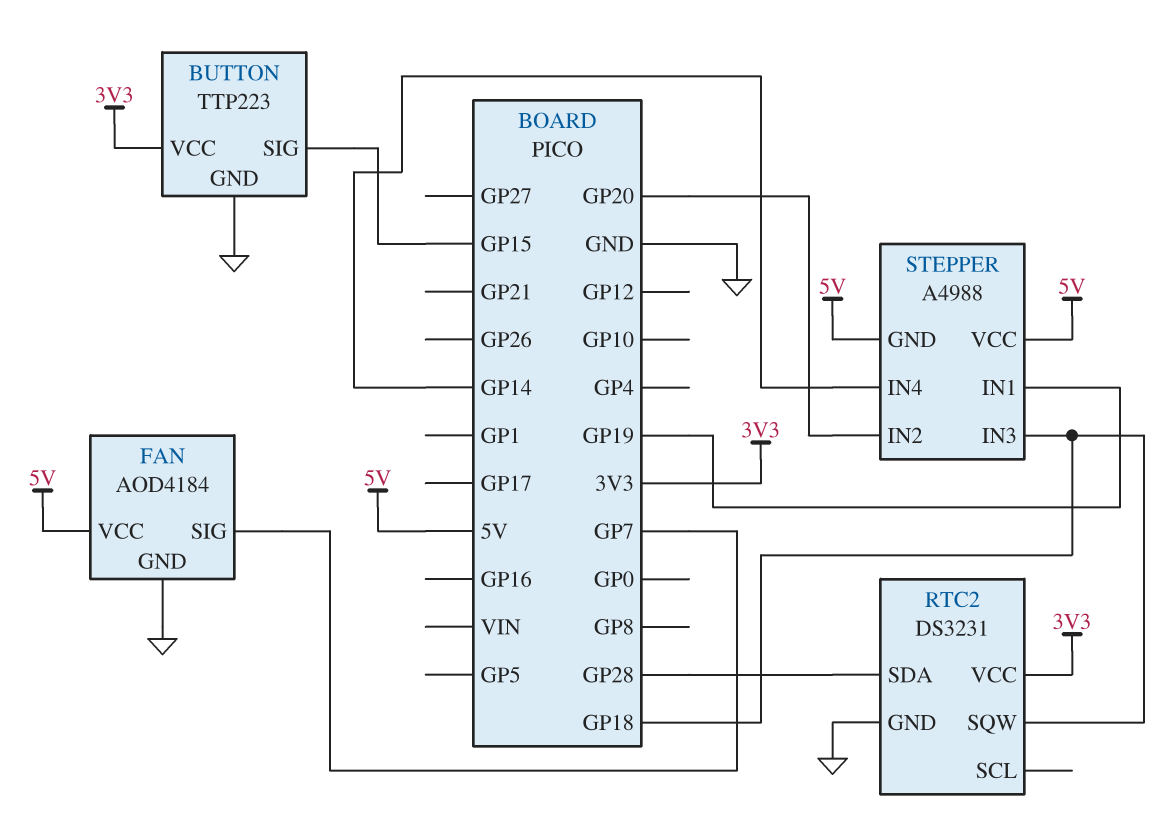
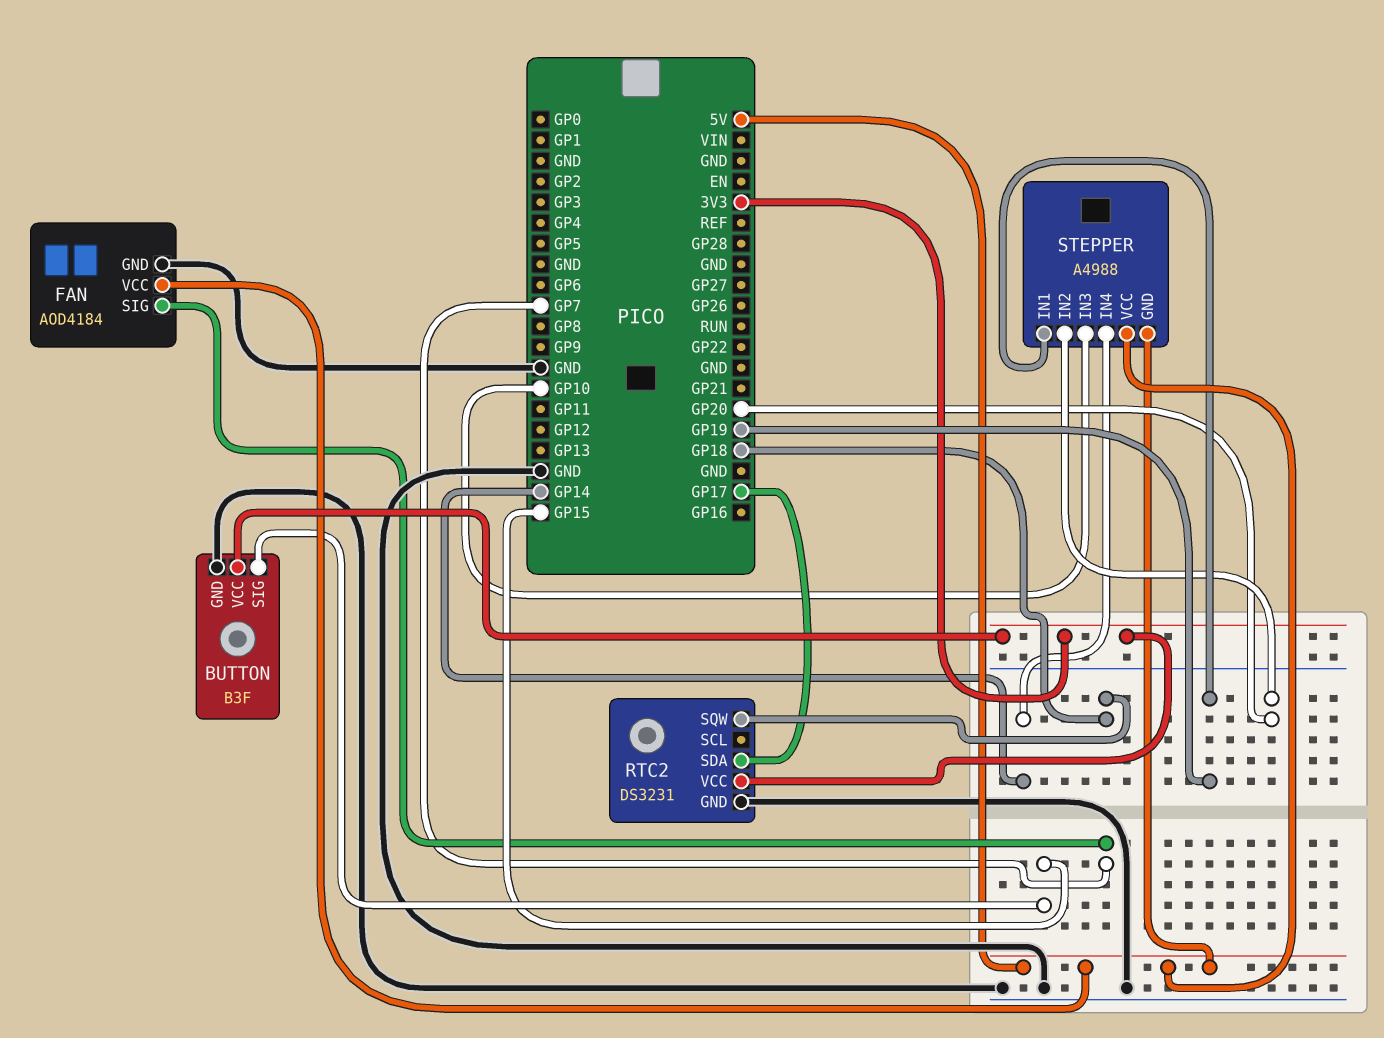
BUTTON: TTP223 -> B3F
RTC2 pin SDA: GP28 -> GP17
STEPPER pin IN3: GP18 -> GP10

